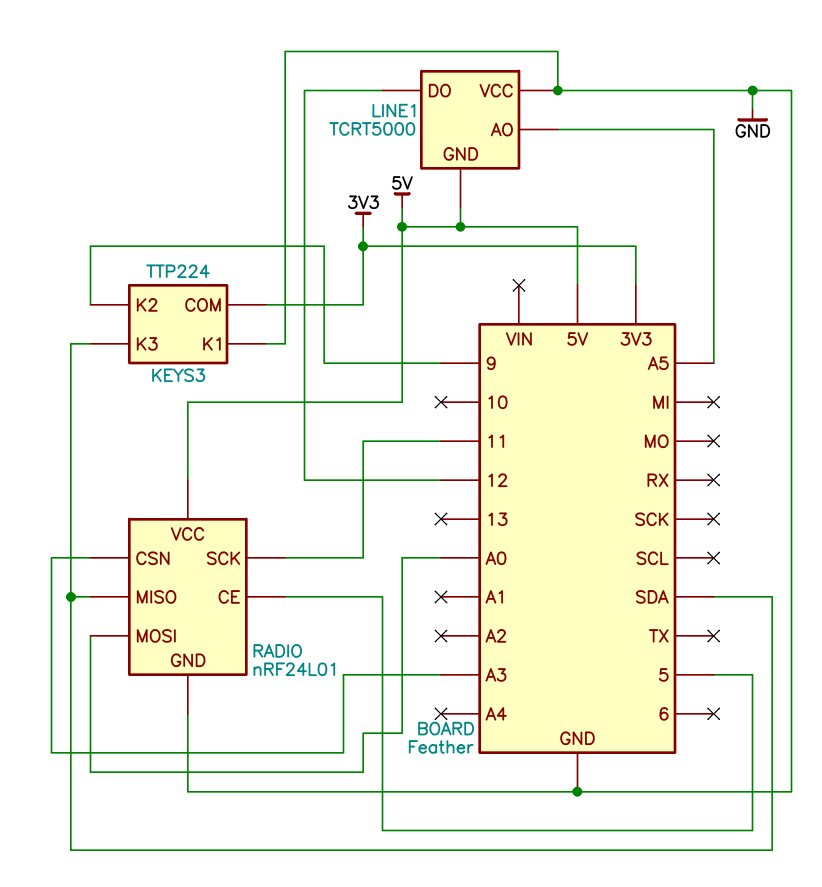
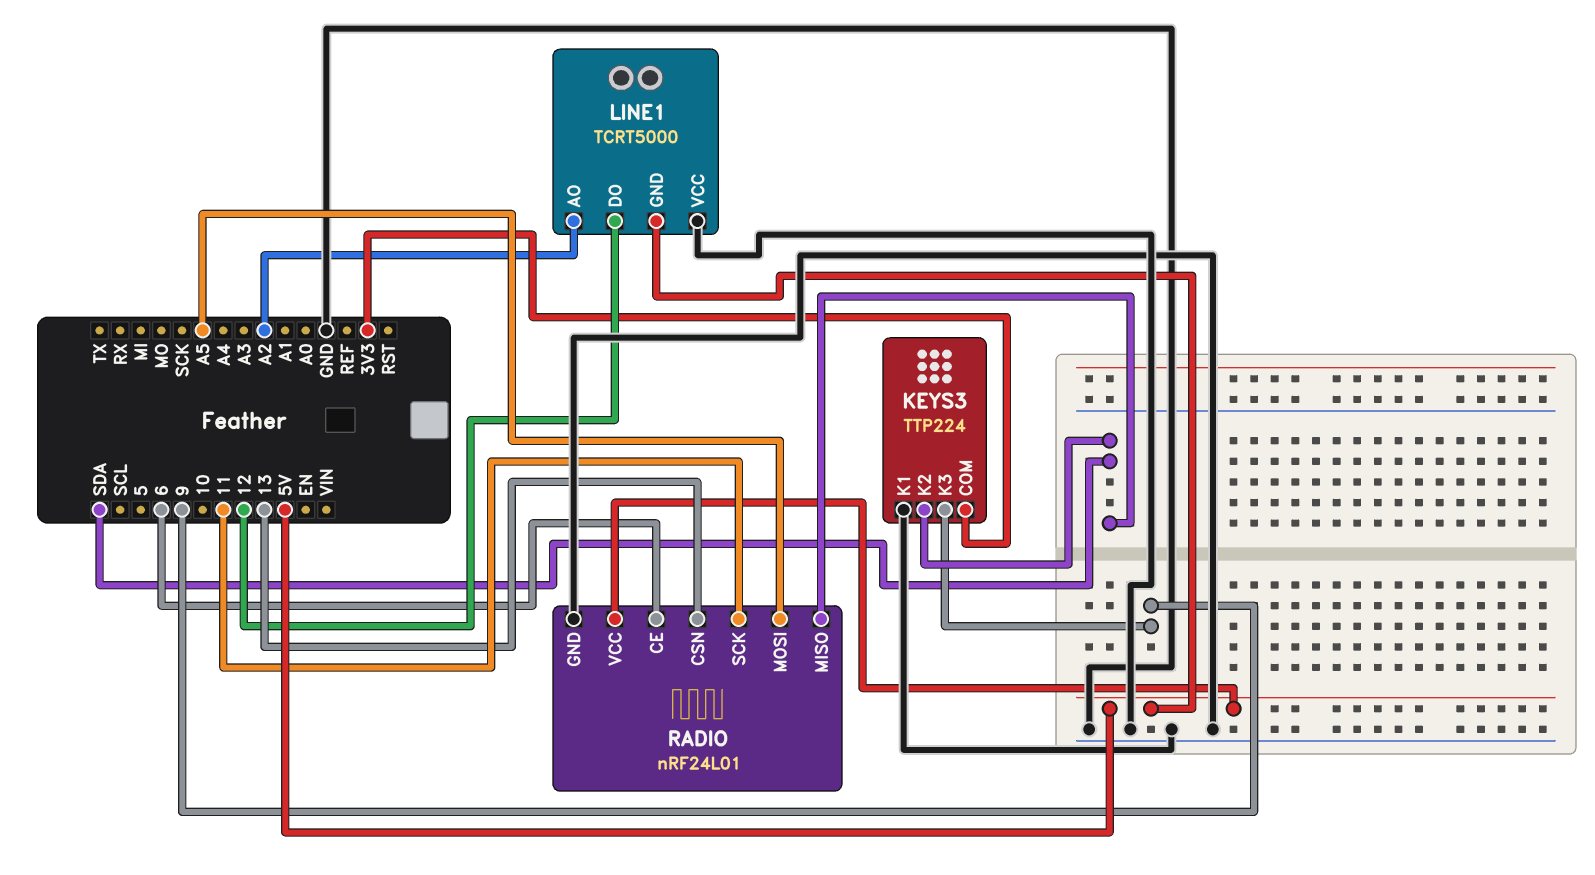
KEYS3 pin K2: 9 -> SDA
KEYS3 pin K3: SDA -> 9
LINE1 pin AO: A5 -> A2
RADIO pin CE: 5 -> 6
RADIO pin CSN: A3 -> 13
RADIO pin MOSI: A0 -> A5

